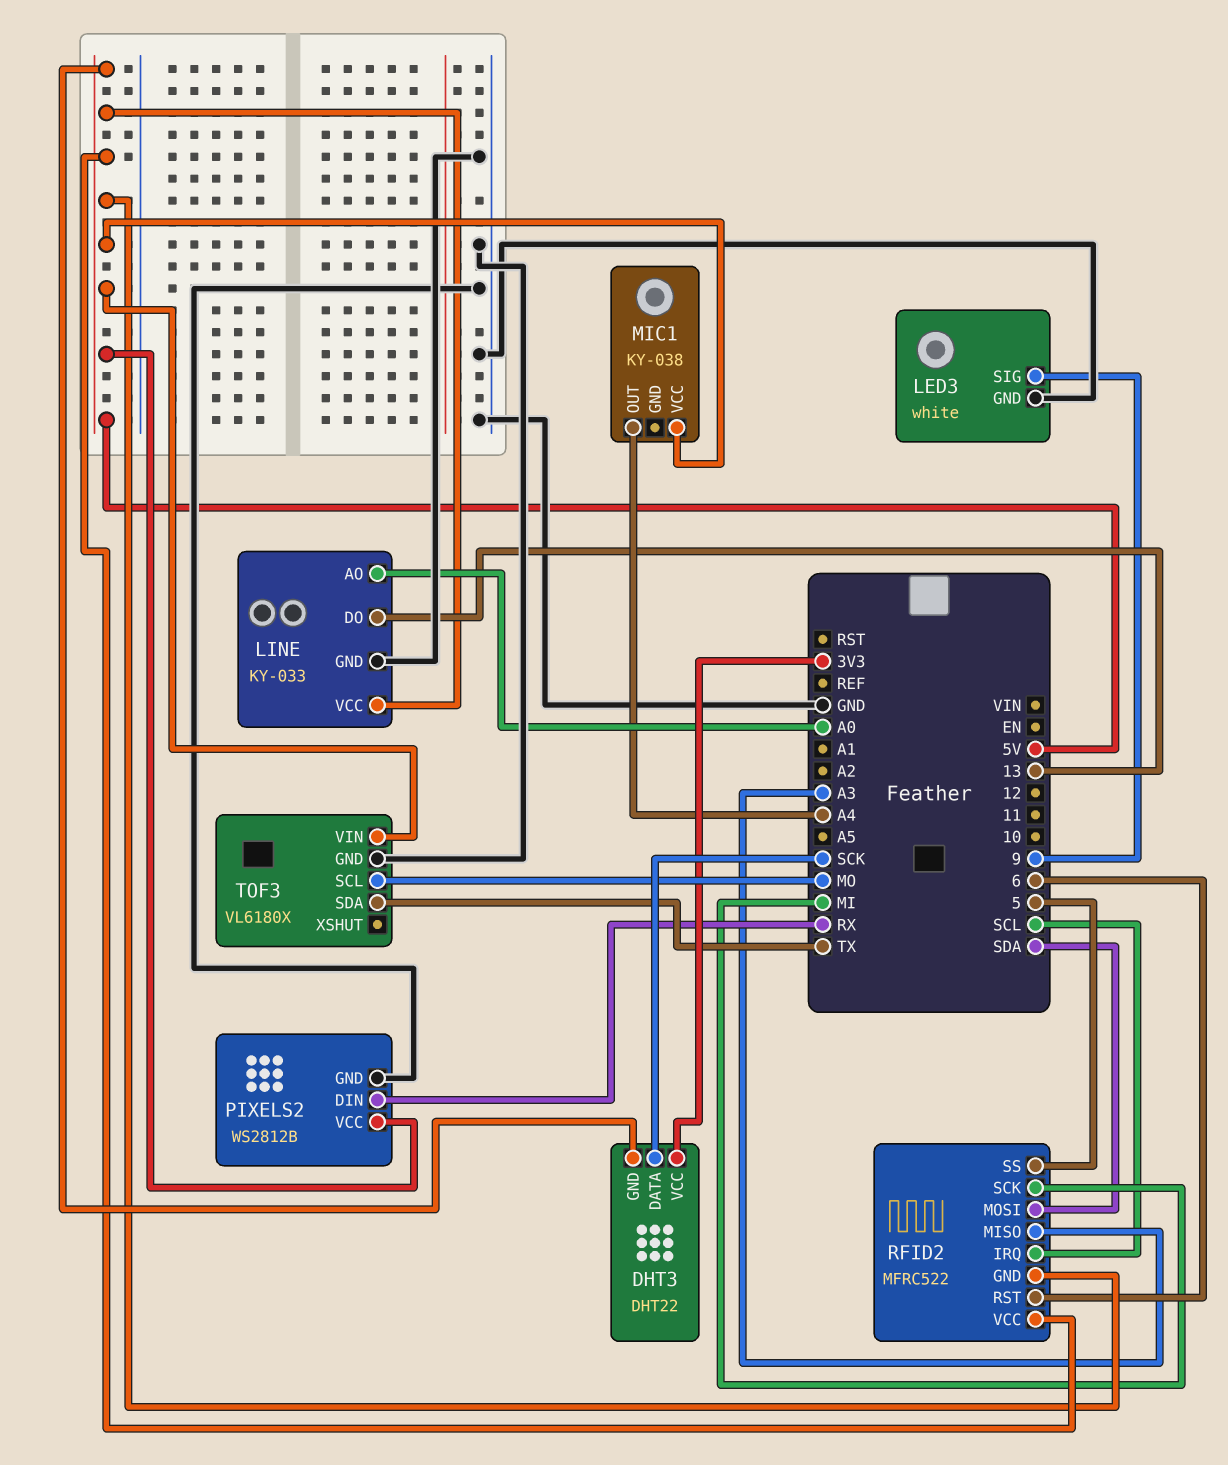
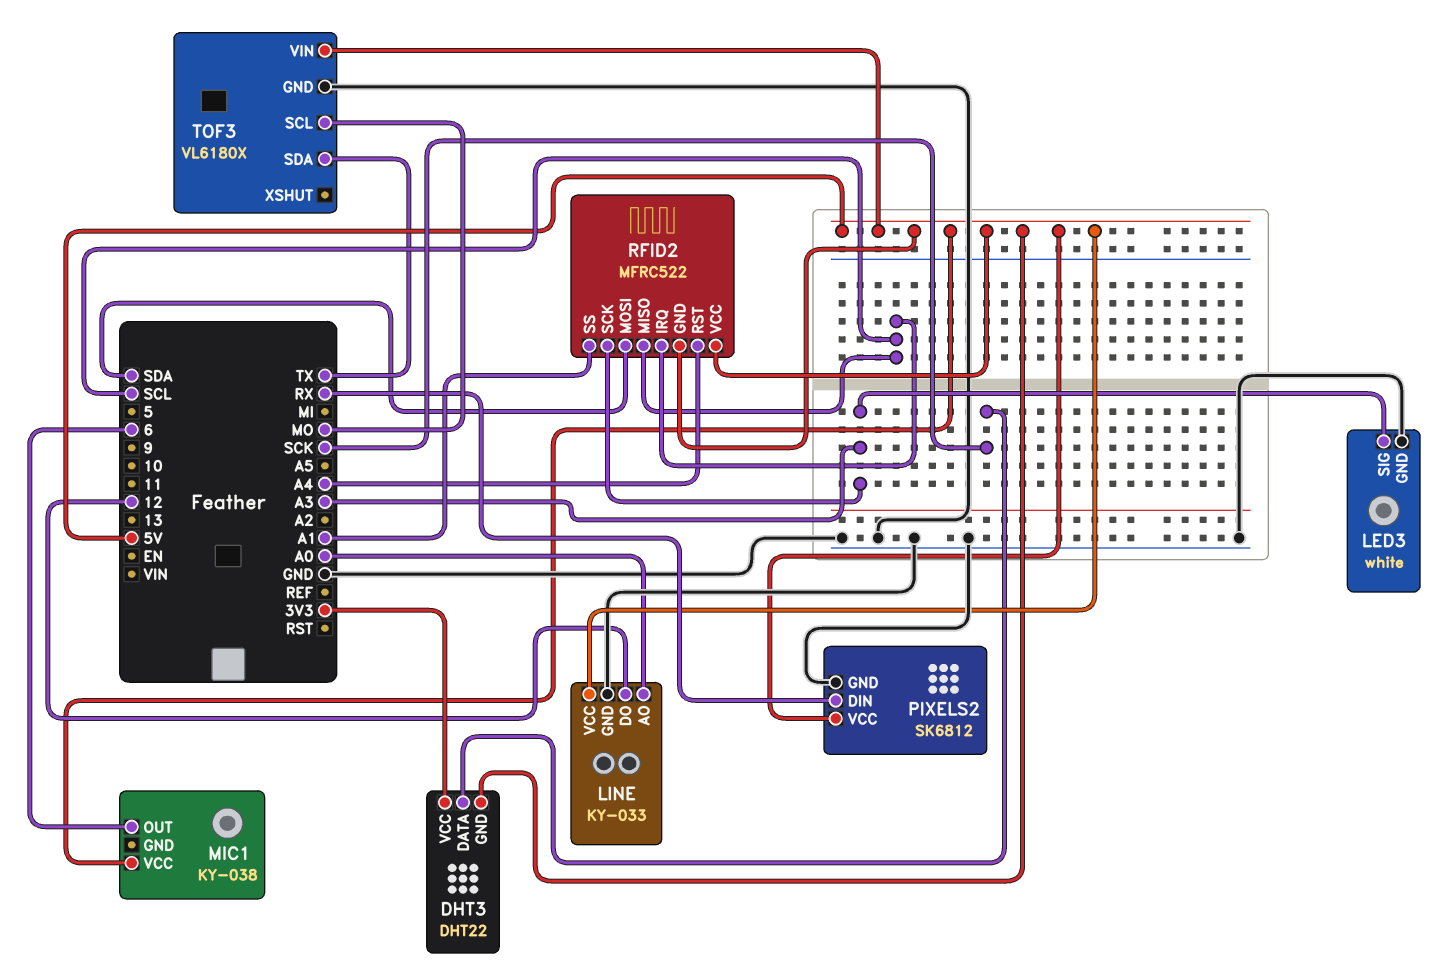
LED3 pin SIG: 9 -> A3
LINE pin DO: 13 -> 12
MIC1 pin OUT: A4 -> 6
PIXELS2: WS2812B -> SK6812
RFID2 pin MISO: A3 -> SCL
RFID2 pin RST: 6 -> A4
RFID2 pin SCK: MI -> A3
RFID2 pin SS: 5 -> A1

